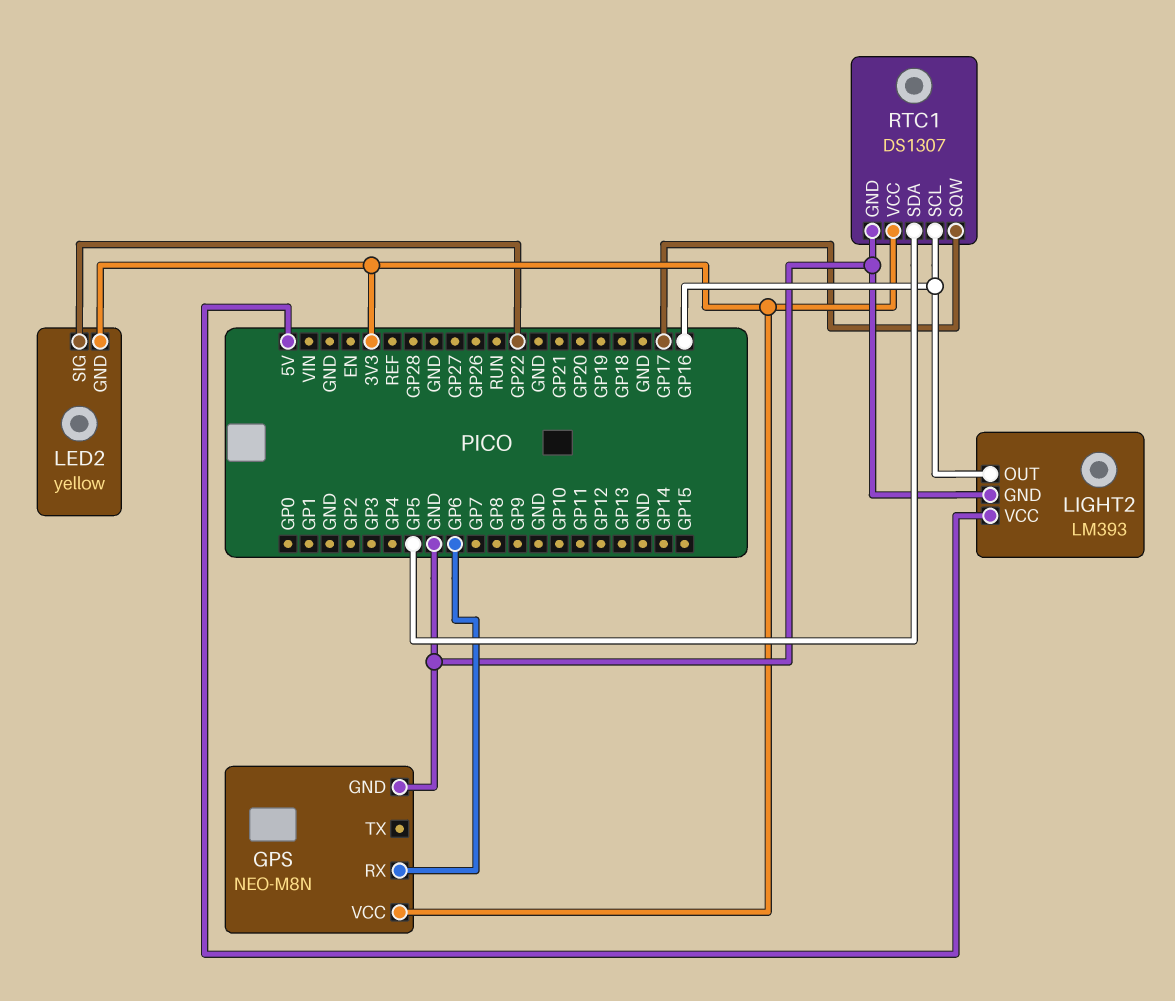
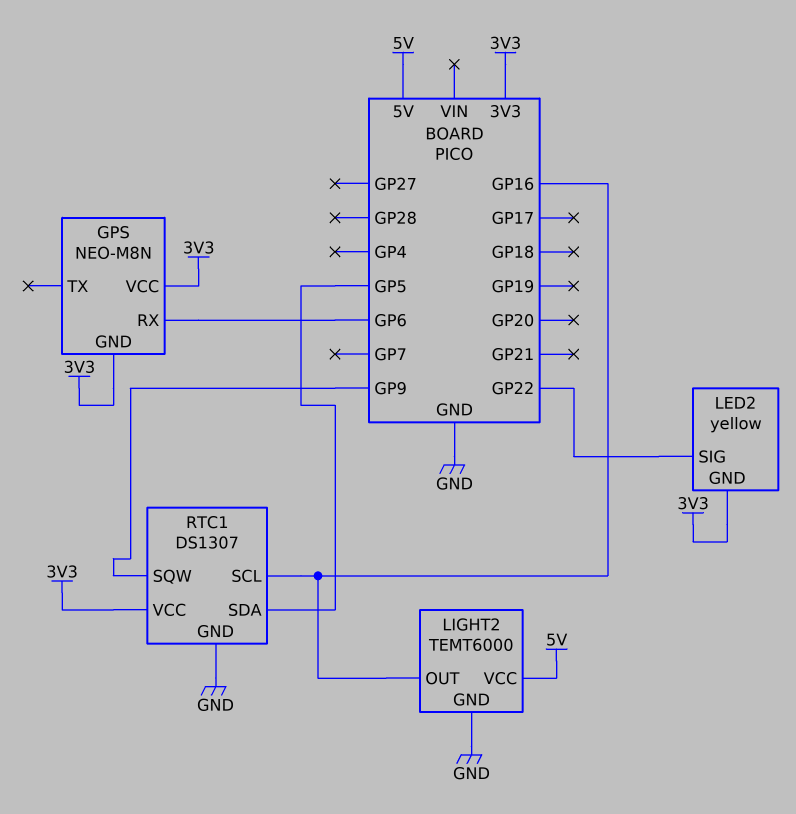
GPS pin GND: GND -> 3V3
LIGHT2: LM393 -> TEMT6000
RTC1 pin SQW: GP17 -> GP9

